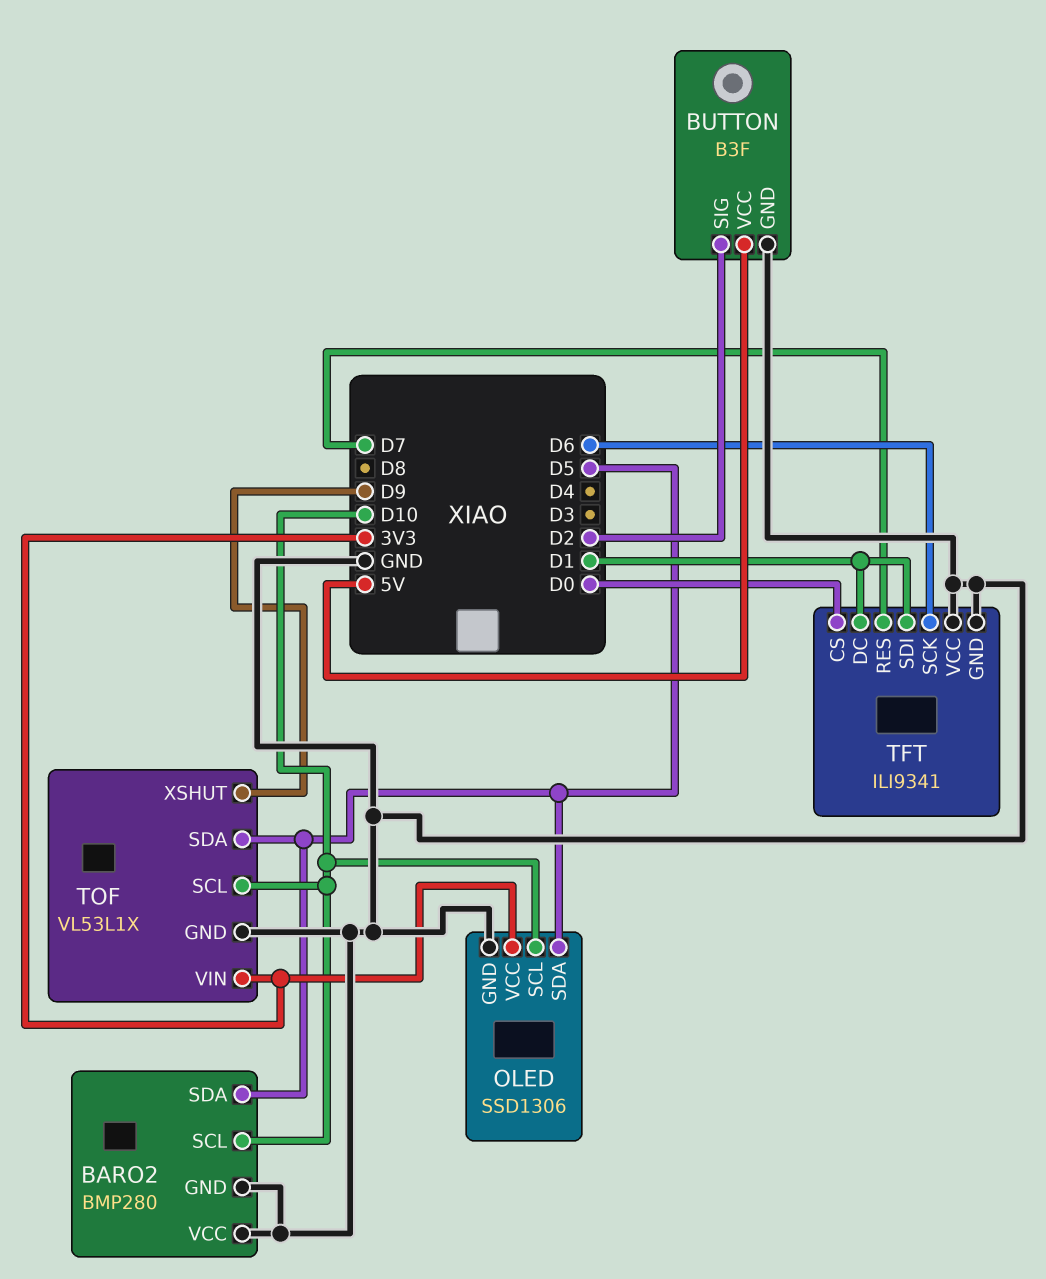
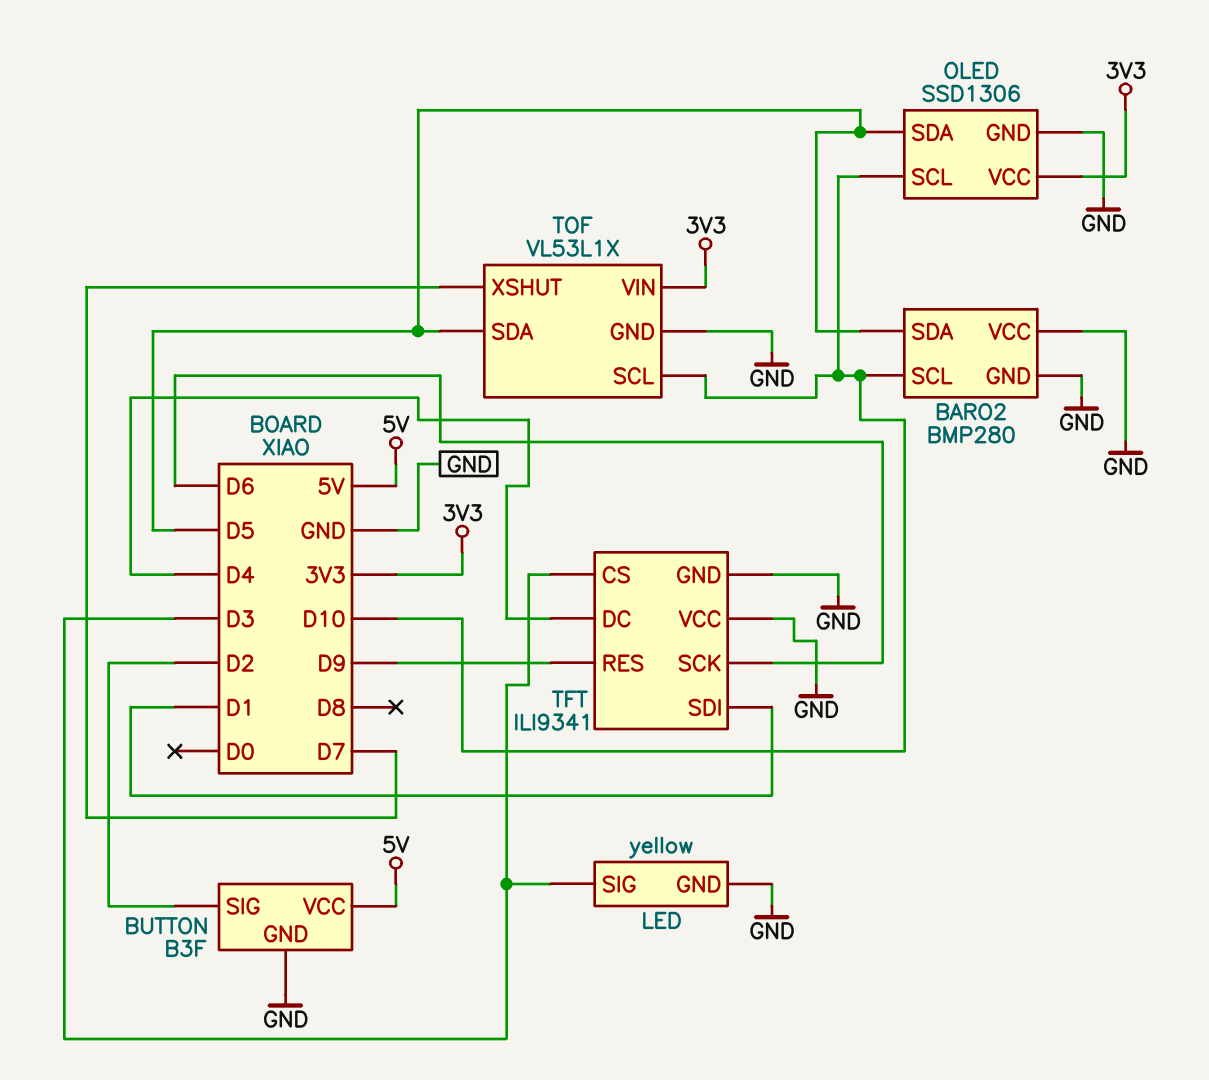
LED: none -> yellow
LED pin GND: none -> GND
LED pin SIG: none -> D3
TFT pin CS: D0 -> D3
TFT pin DC: D1 -> D4
TFT pin RES: D7 -> D9
TOF pin XSHUT: D9 -> D7

